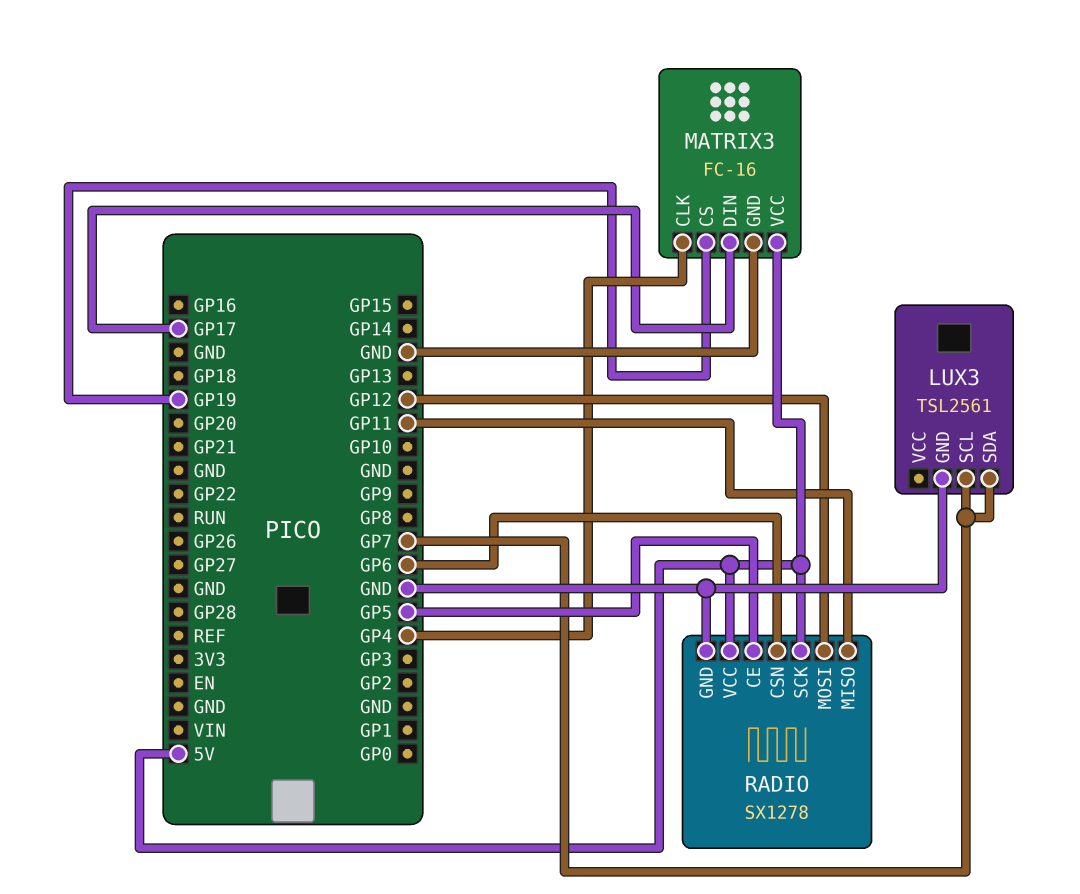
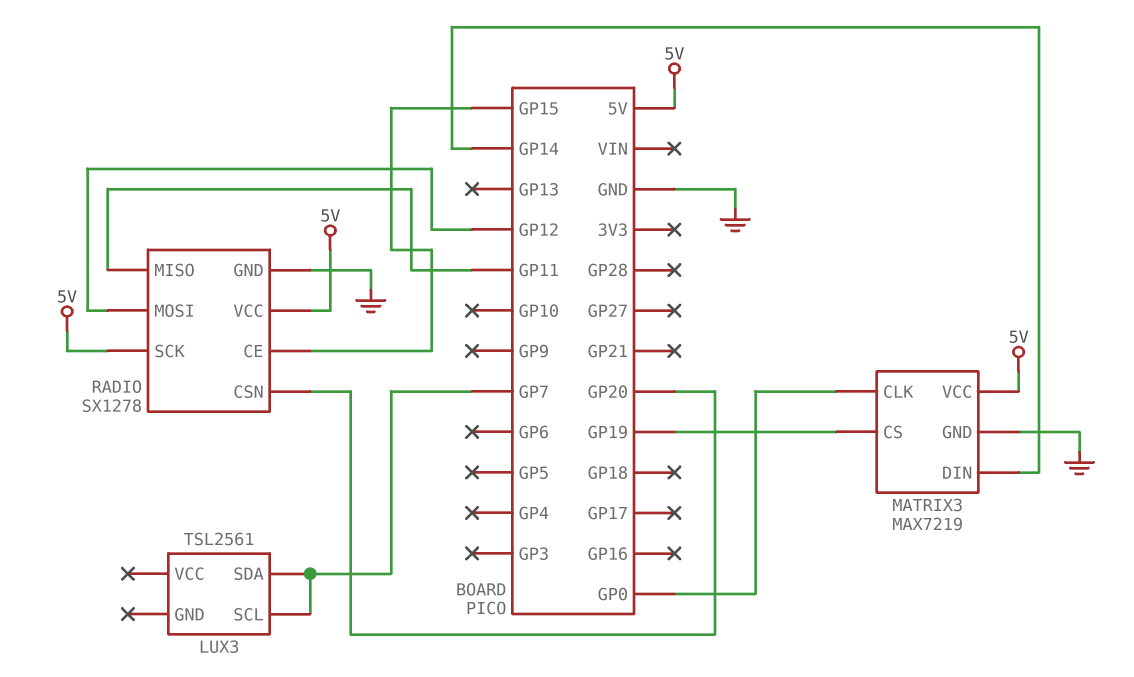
LUX3 pin GND: GND -> none
MATRIX3: FC-16 -> MAX7219
MATRIX3 pin CLK: GP4 -> GP0
MATRIX3 pin DIN: GP17 -> GP14
RADIO pin CE: GP5 -> GP15
RADIO pin CSN: GP6 -> GP20

